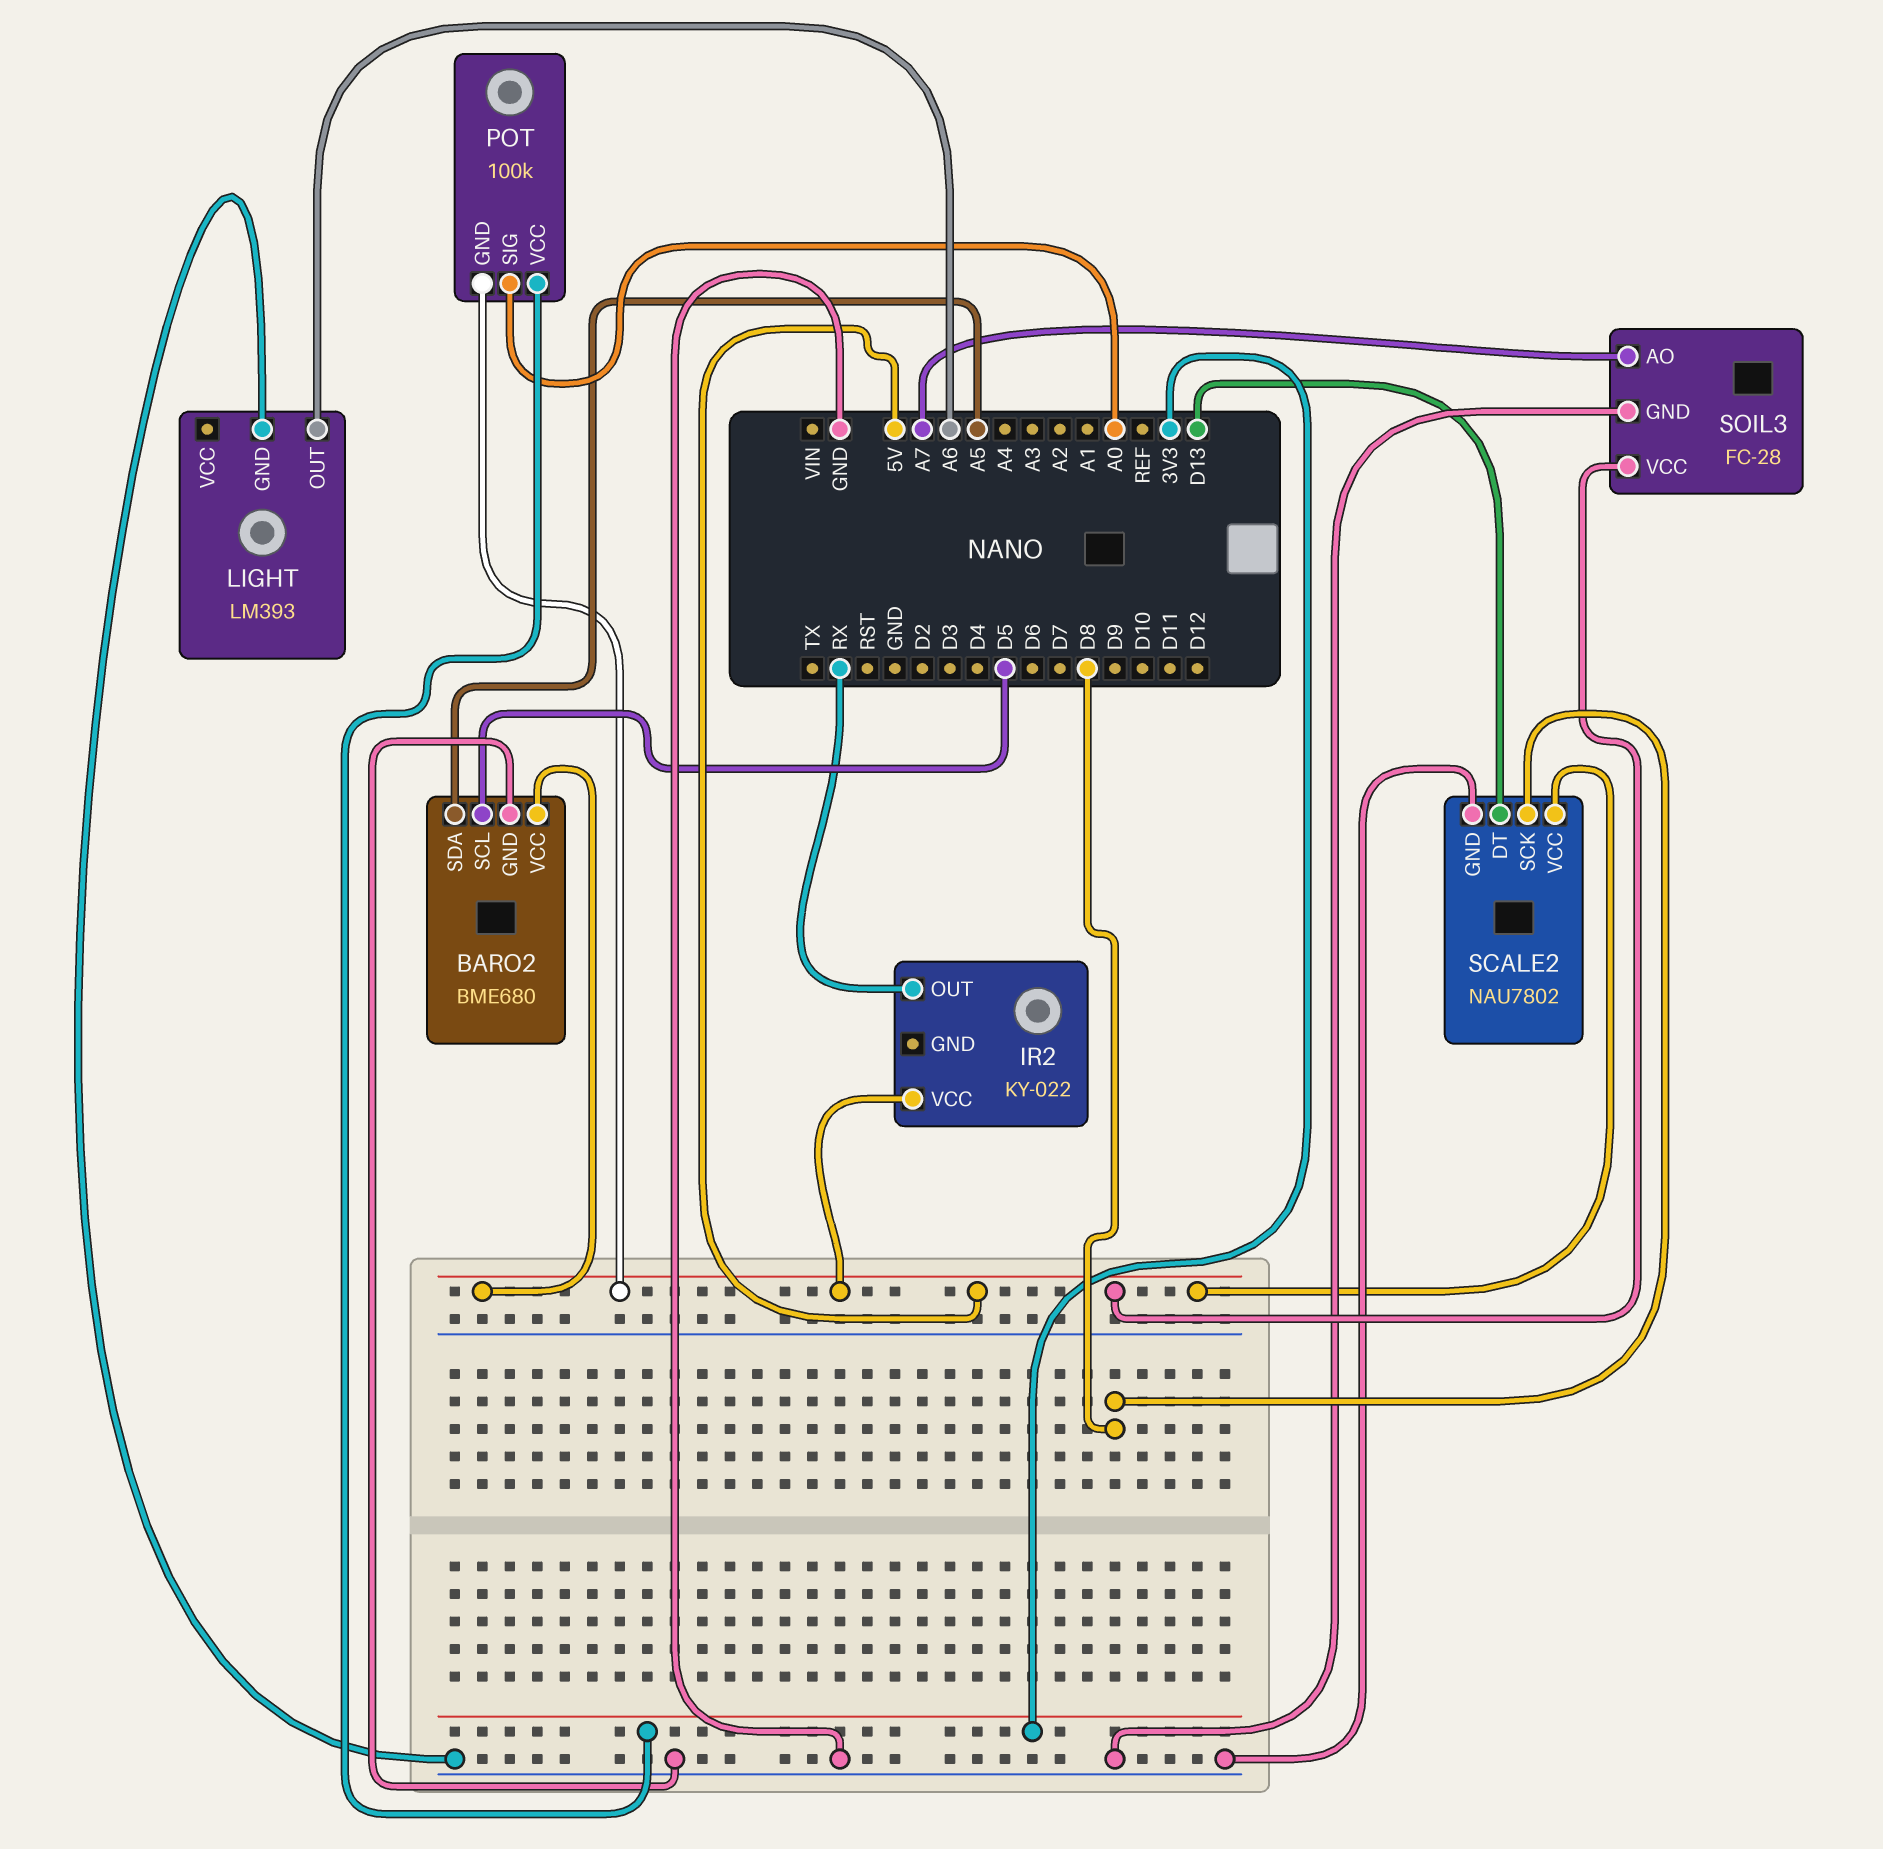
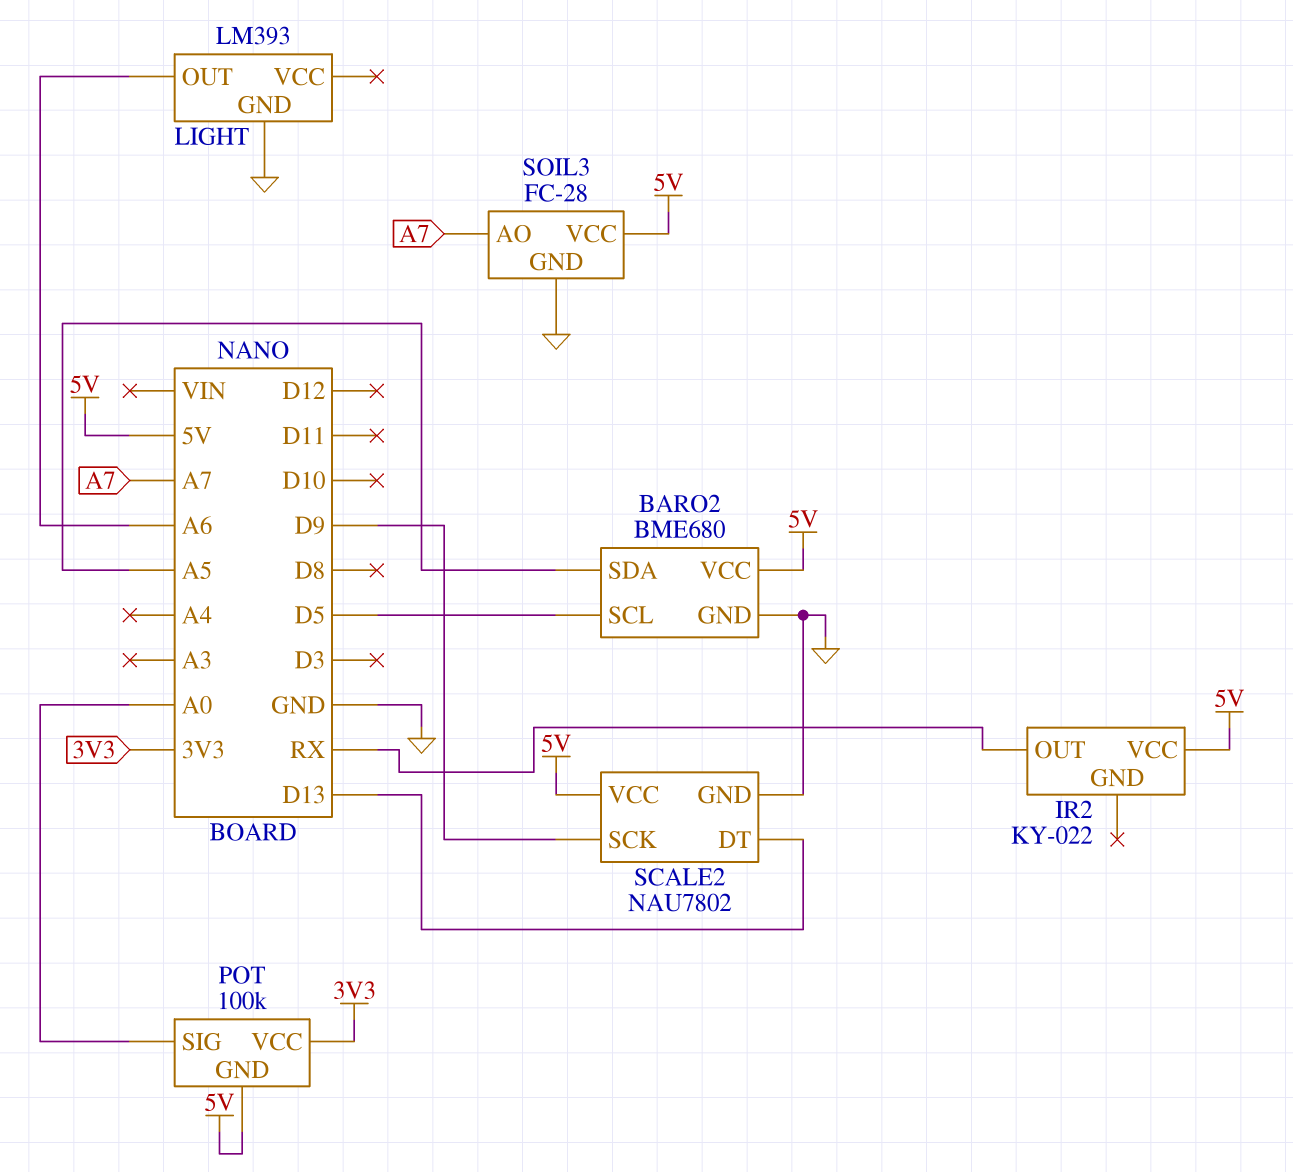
SCALE2 pin SCK: D8 -> D9

